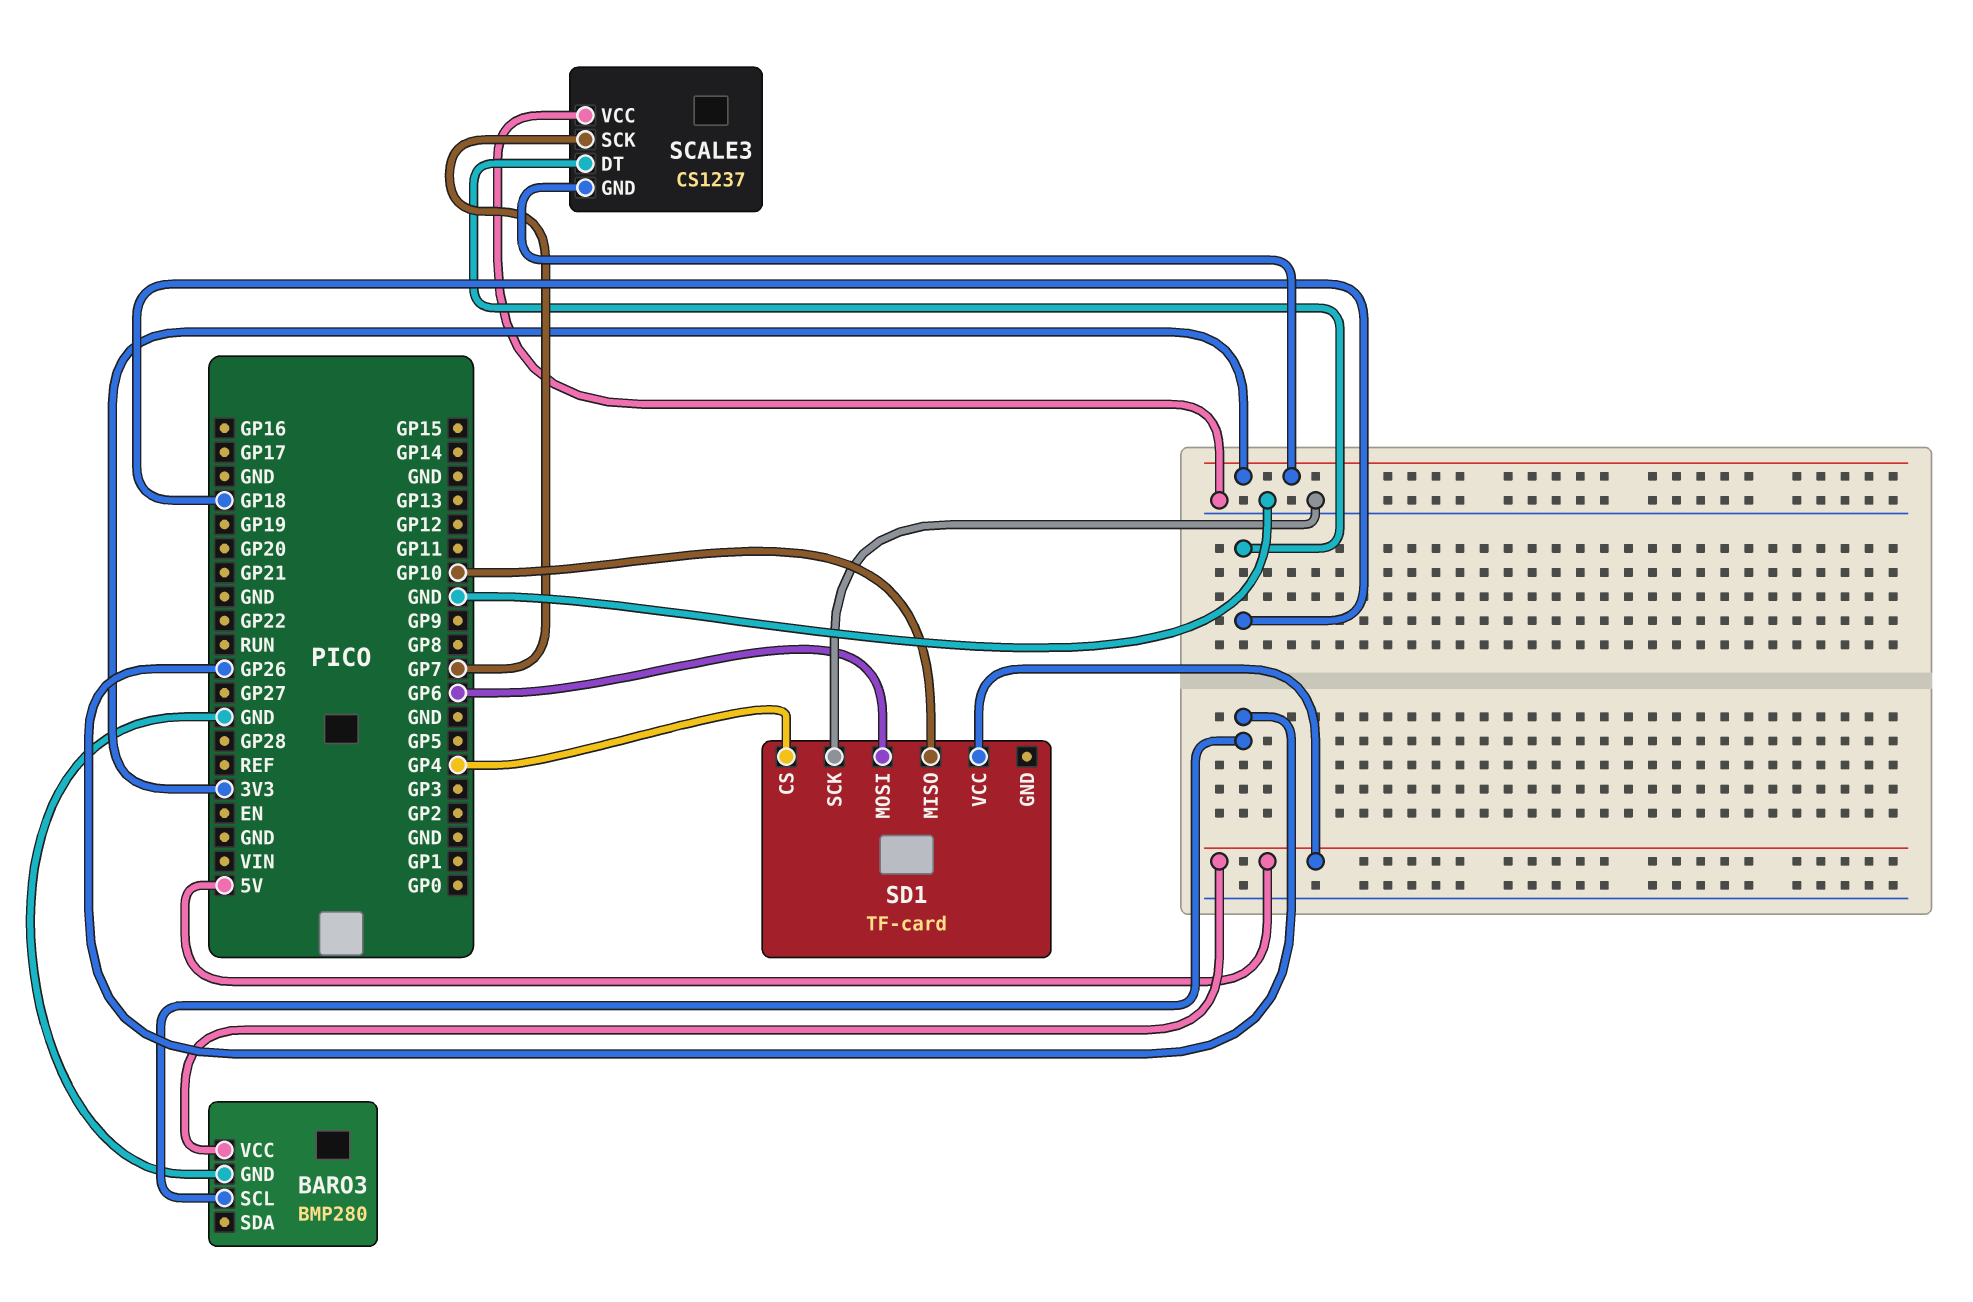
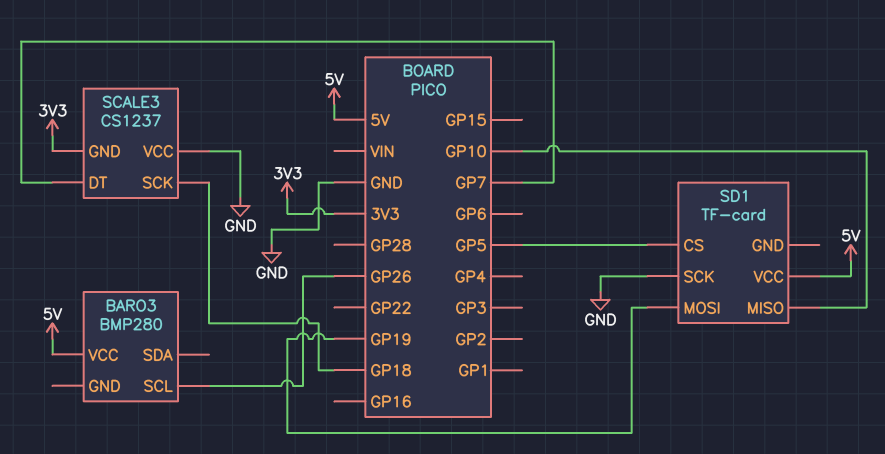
BARO3 pin GND: GND -> none
SCALE3 pin DT: GP18 -> GP7
SCALE3 pin SCK: GP7 -> GP18
SD1 pin CS: GP4 -> GP5
SD1 pin MOSI: GP6 -> GP19

